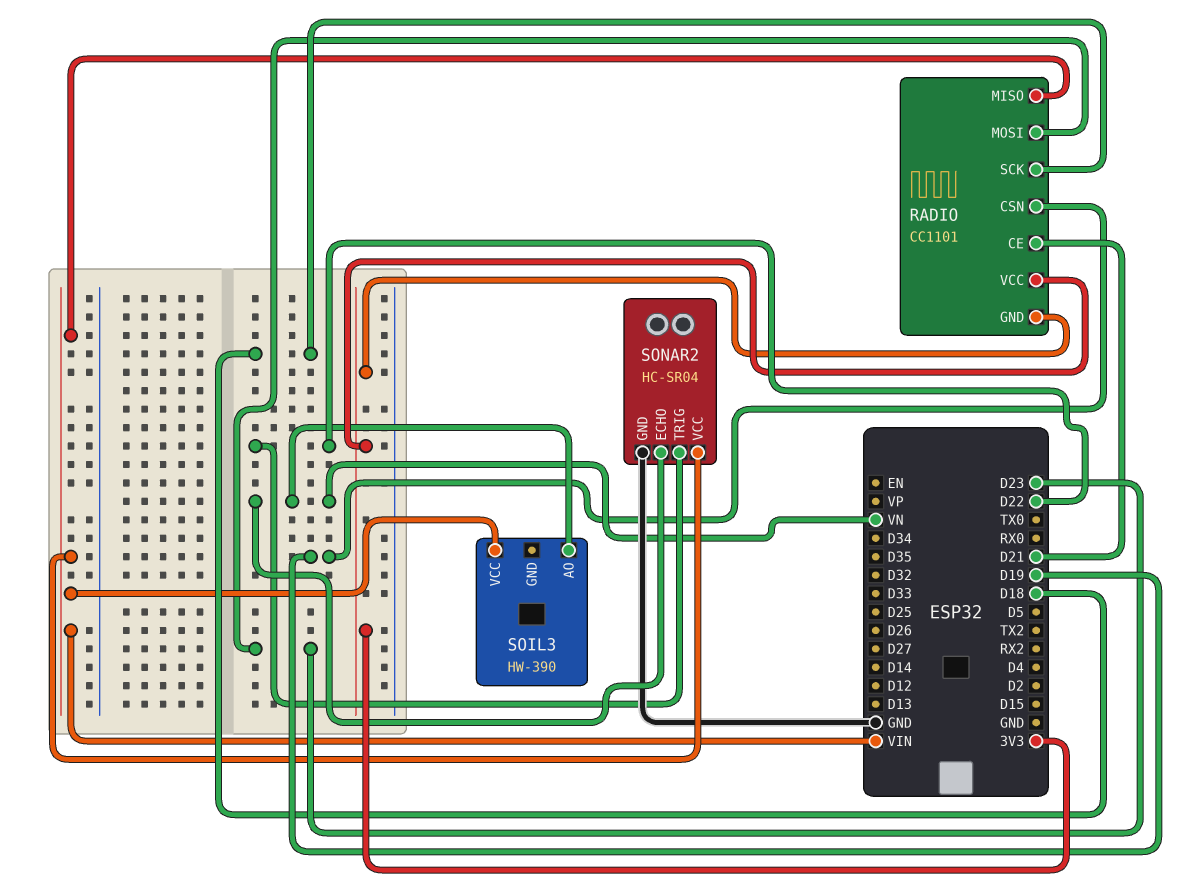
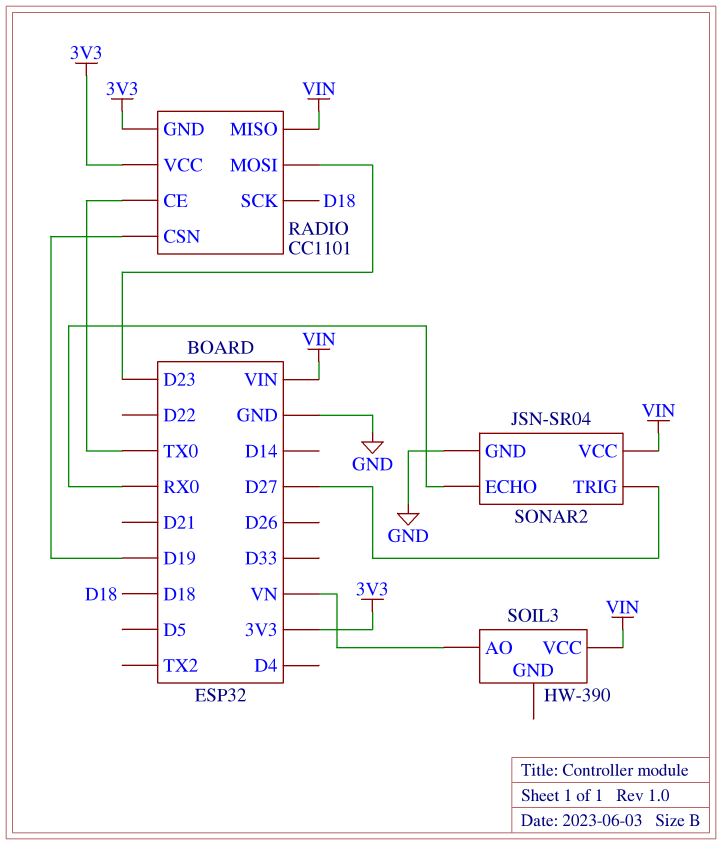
RADIO pin CE: D21 -> TX0
SONAR2: HC-SR04 -> JSN-SR04
SONAR2 pin ECHO: VN -> RX0
SONAR2 pin TRIG: D22 -> D27

